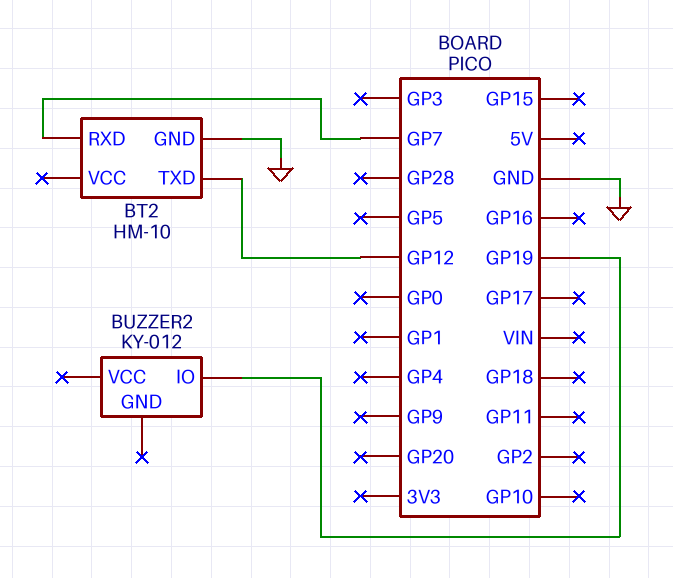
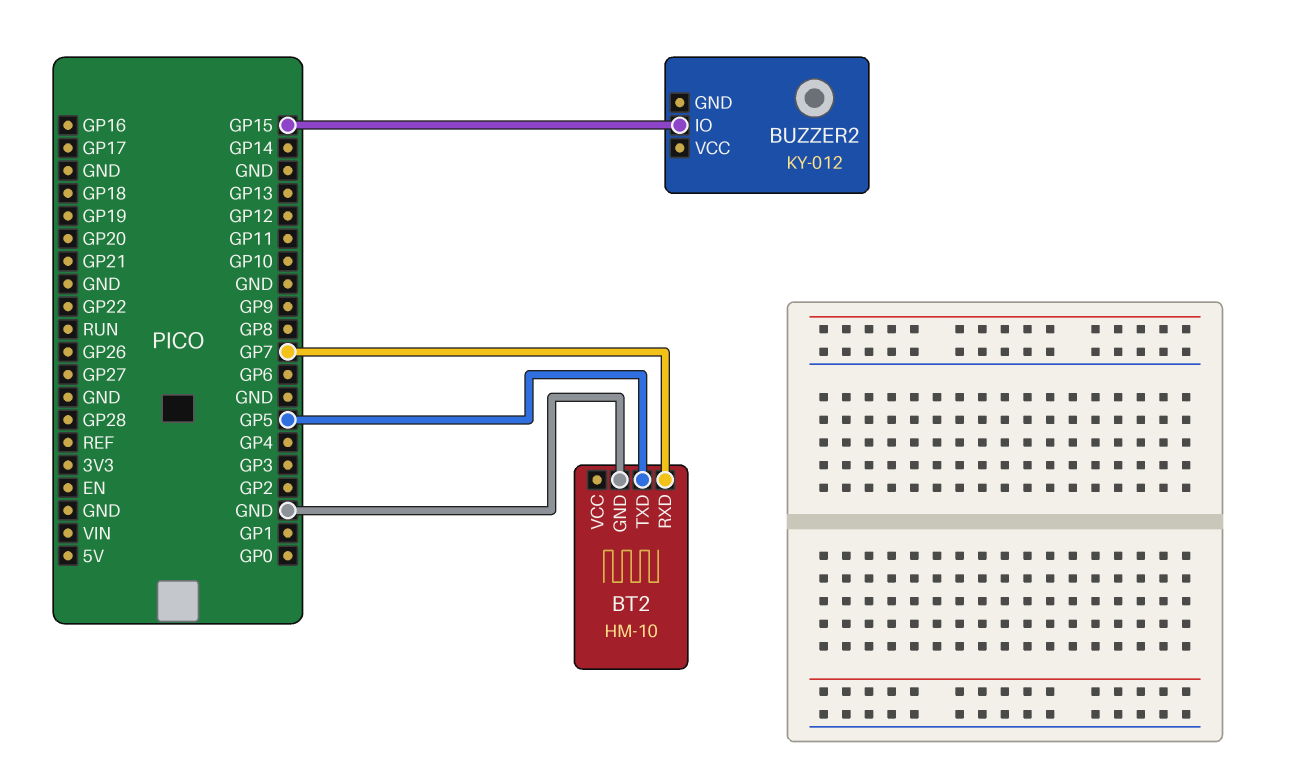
BT2 pin TXD: GP12 -> GP5
BUZZER2 pin IO: GP19 -> GP15

